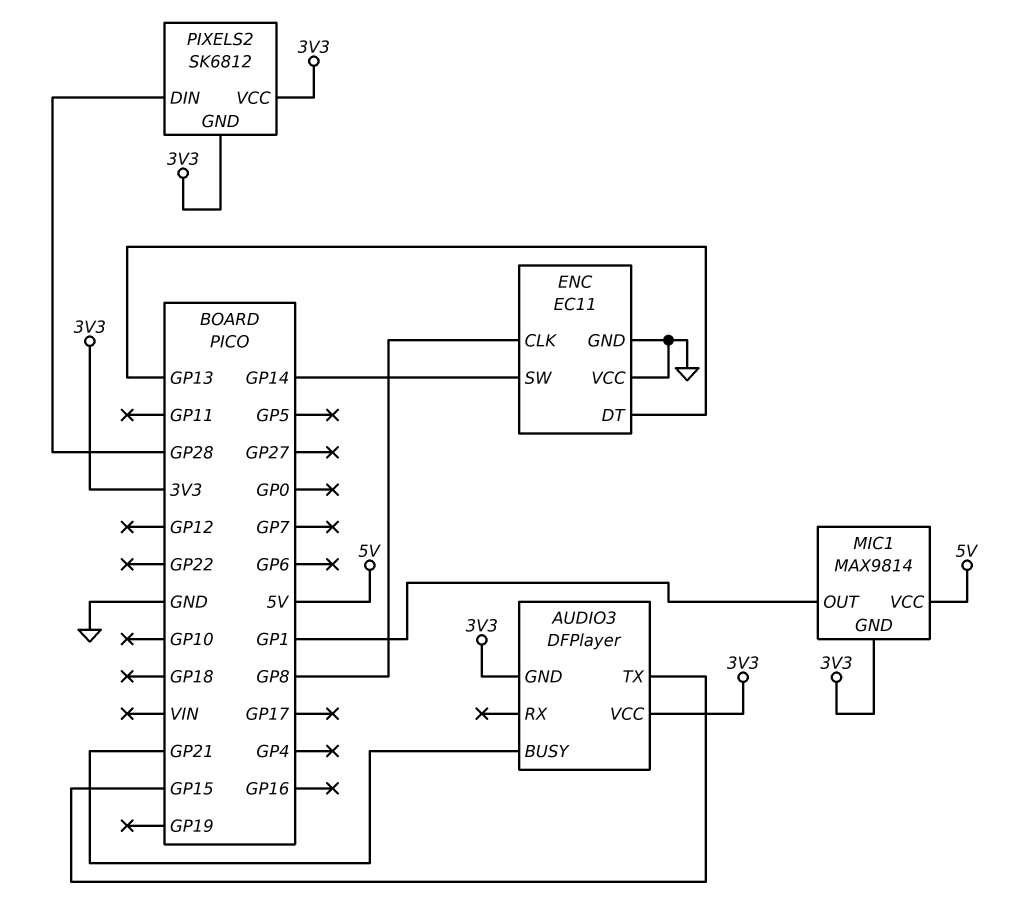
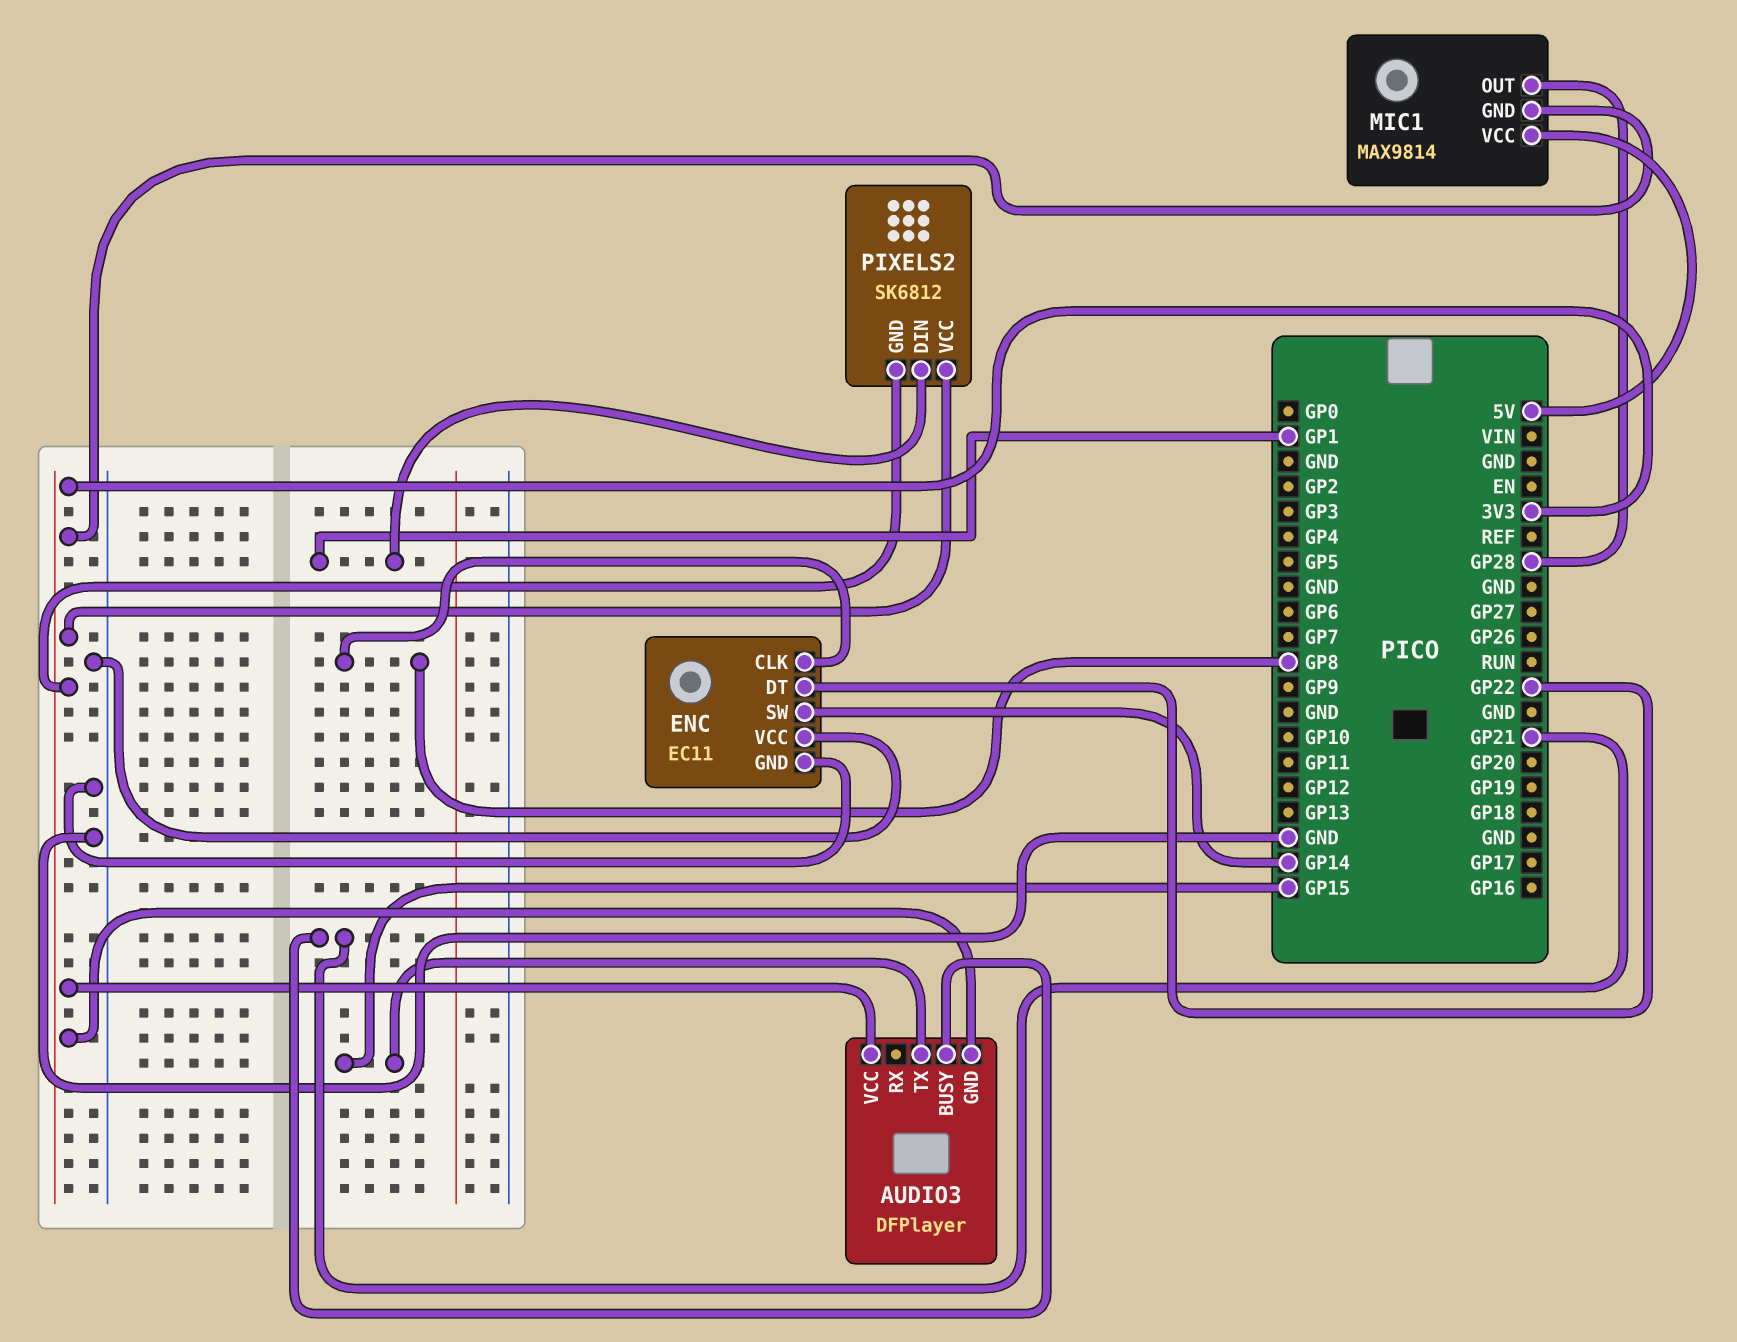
ENC pin DT: GP13 -> GP22
MIC1 pin OUT: GP1 -> GP28
PIXELS2 pin DIN: GP28 -> GP1

